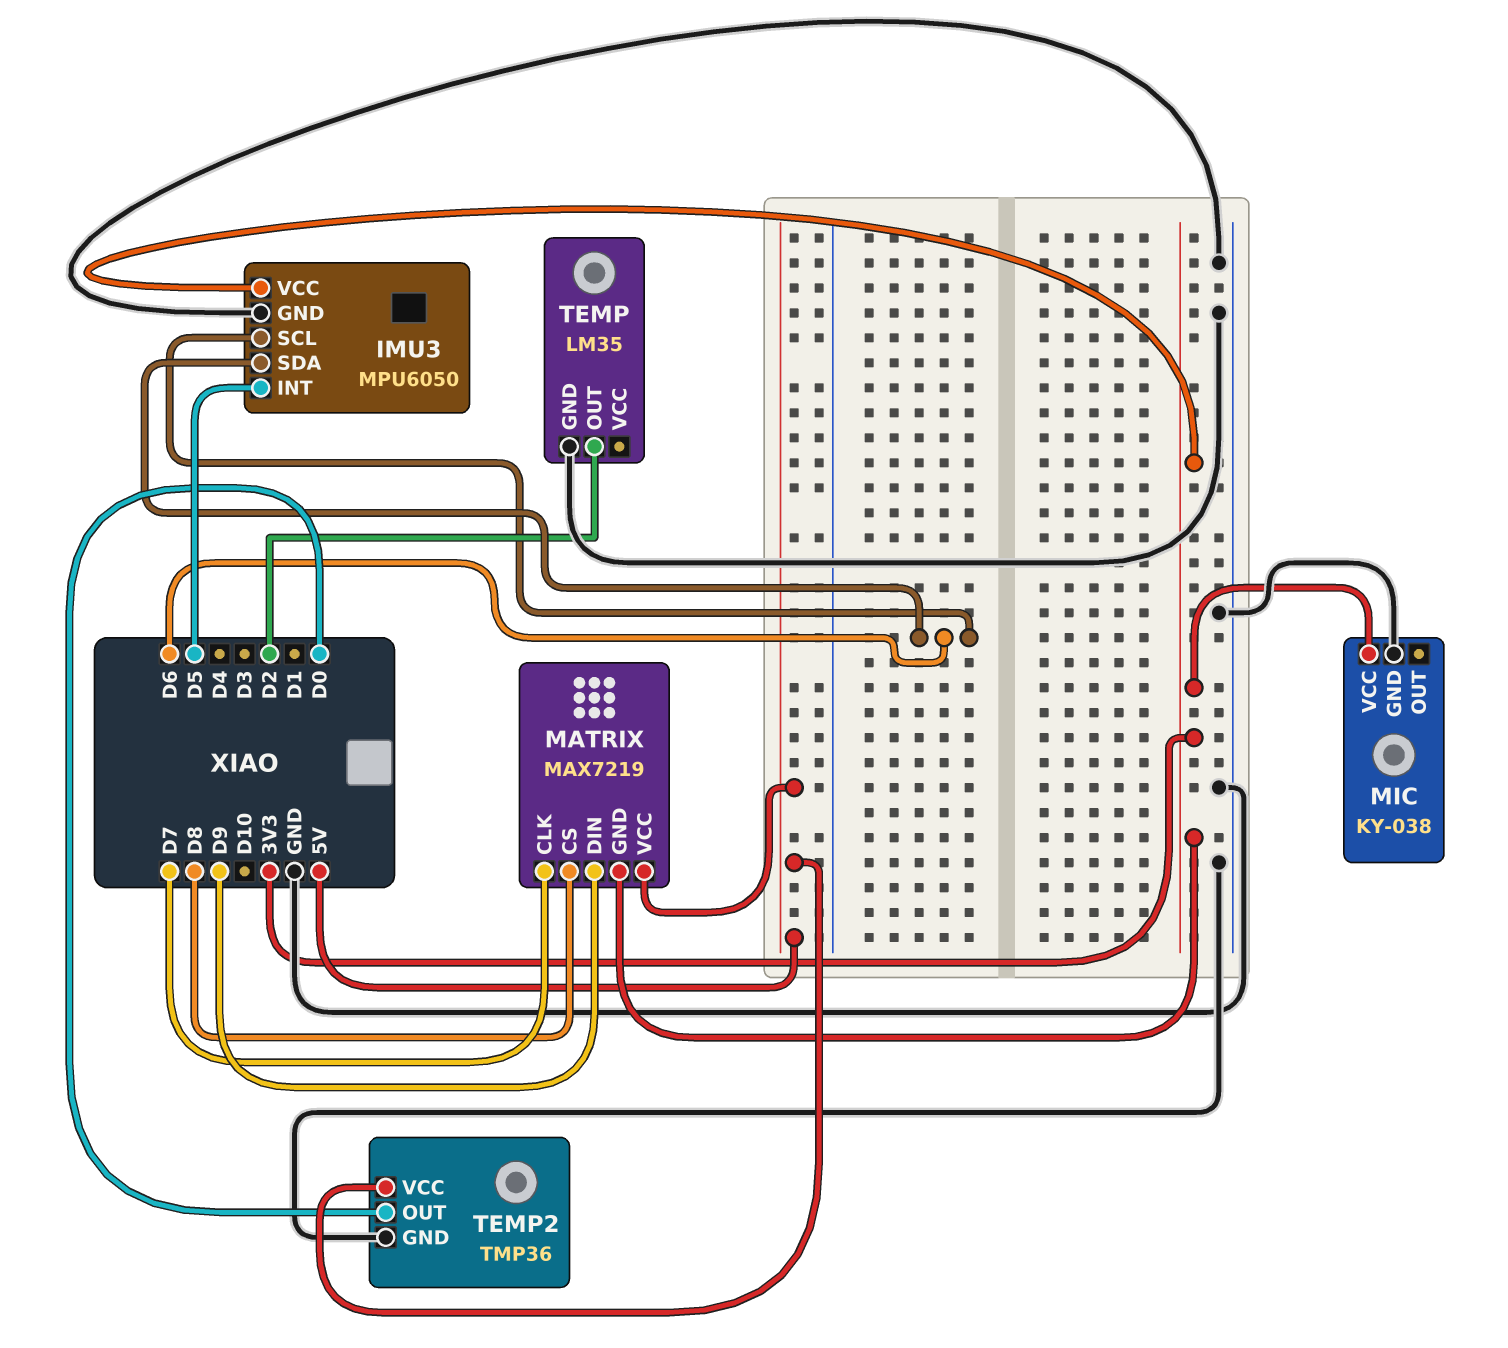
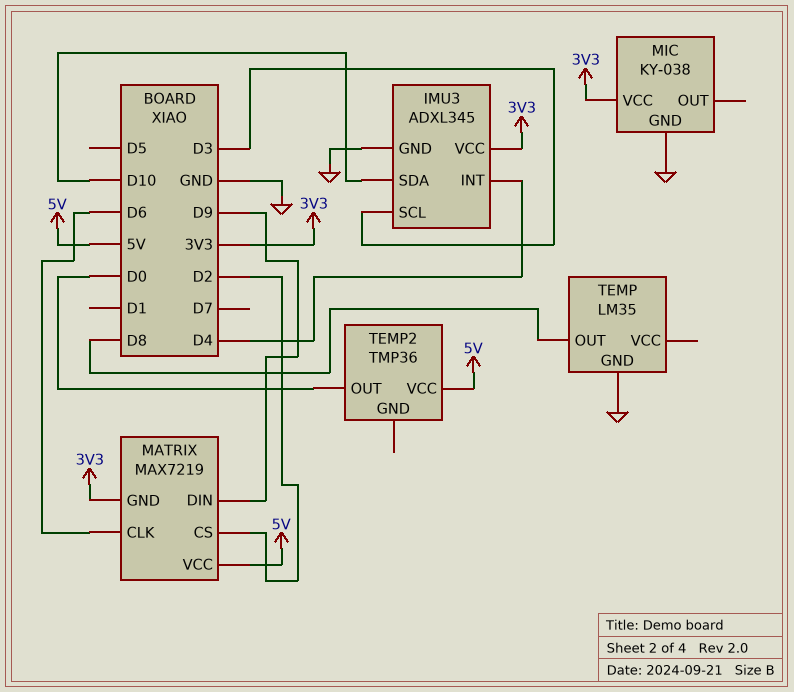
IMU3: MPU6050 -> ADXL345
IMU3 pin INT: D5 -> D4
IMU3 pin SCL: D6 -> D3
IMU3 pin SDA: D6 -> D10
MATRIX pin CLK: D7 -> D6
MATRIX pin CS: D8 -> D2
TEMP pin OUT: D2 -> D8
TEMP2 pin GND: GND -> none

